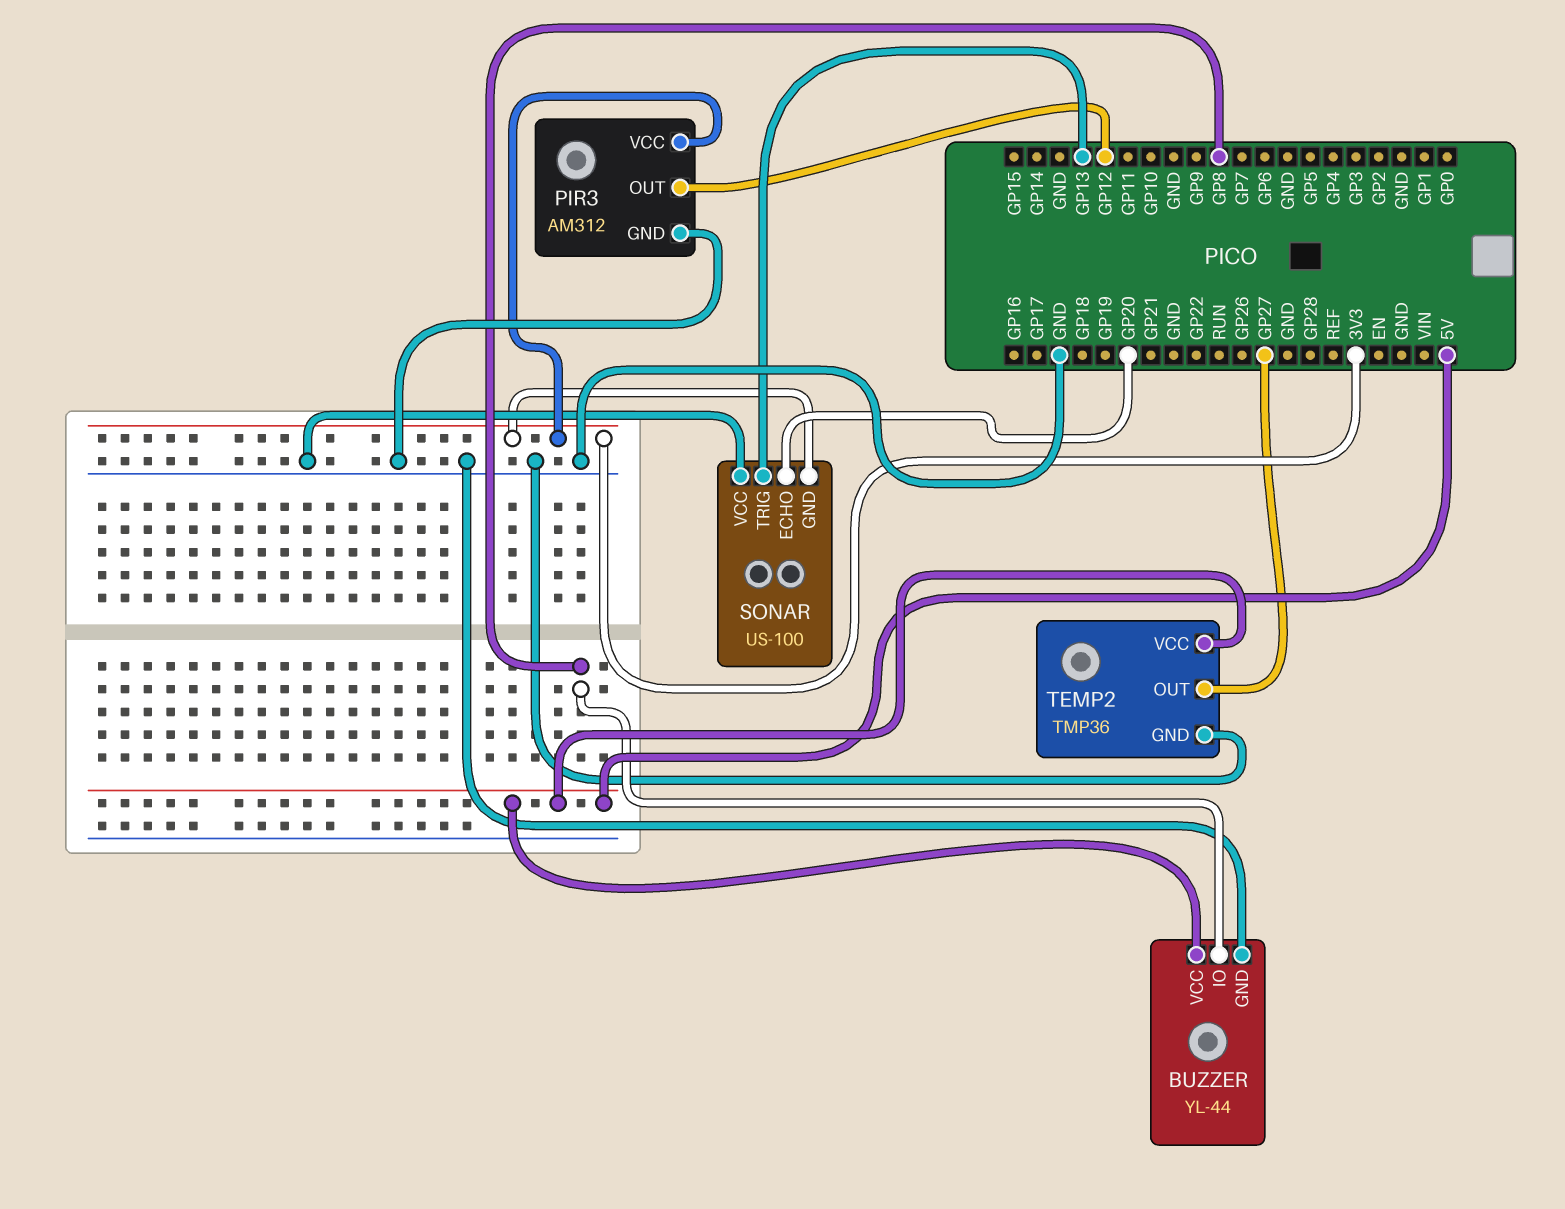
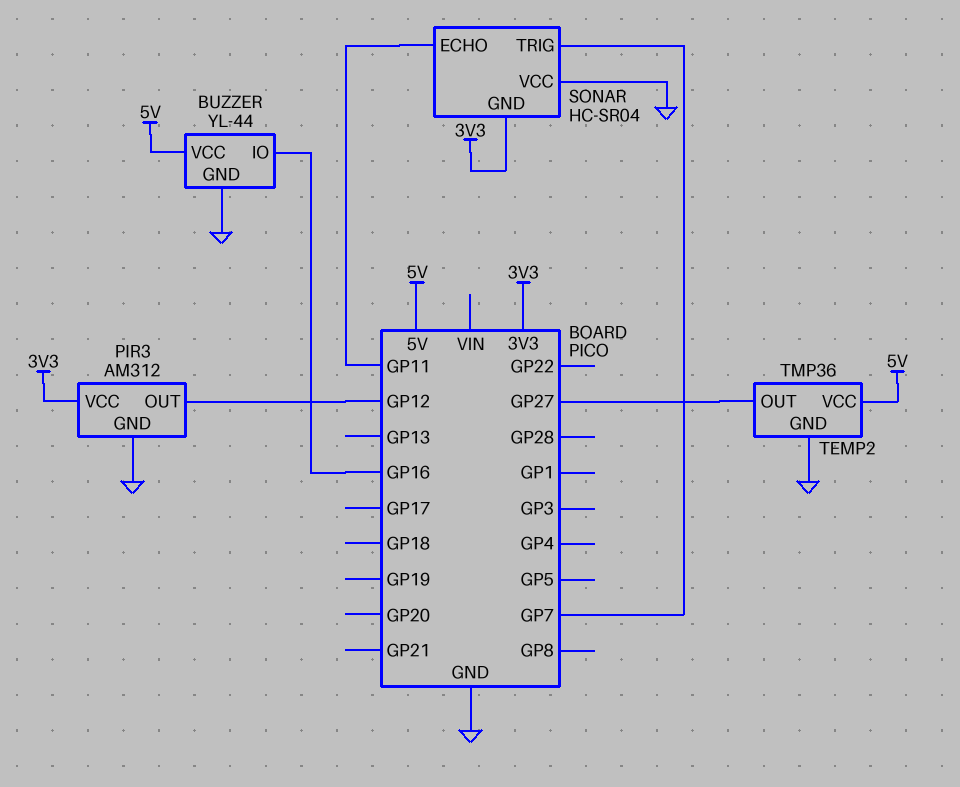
BUZZER pin IO: GP8 -> GP16
SONAR: US-100 -> HC-SR04
SONAR pin ECHO: GP20 -> GP11
SONAR pin TRIG: GP13 -> GP7

